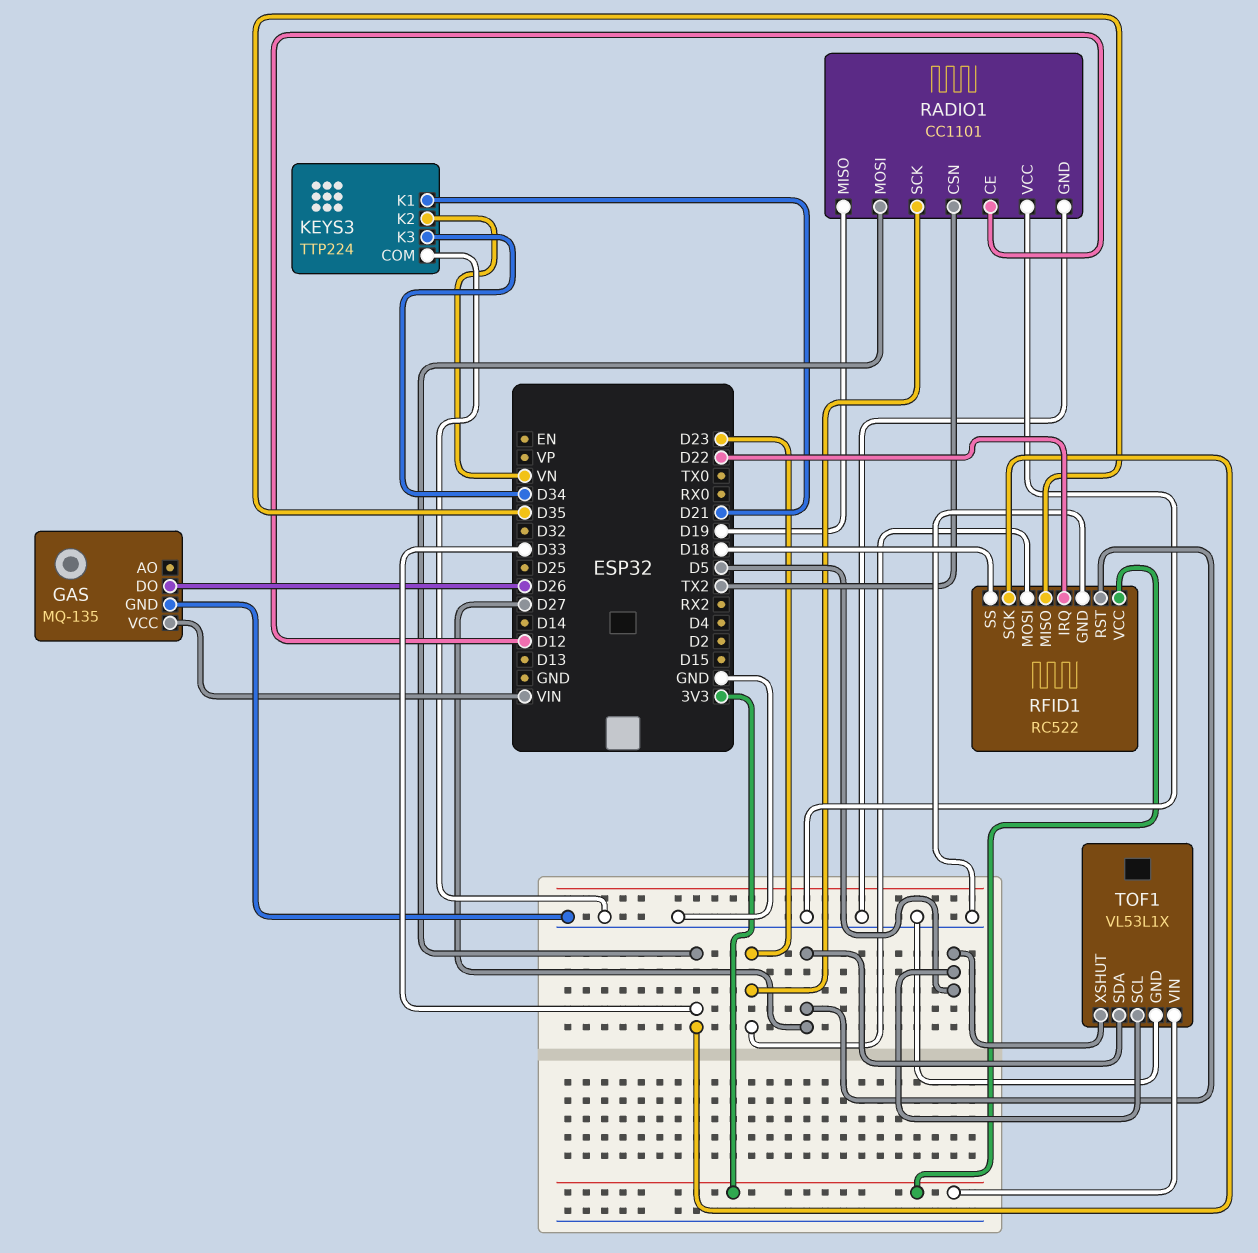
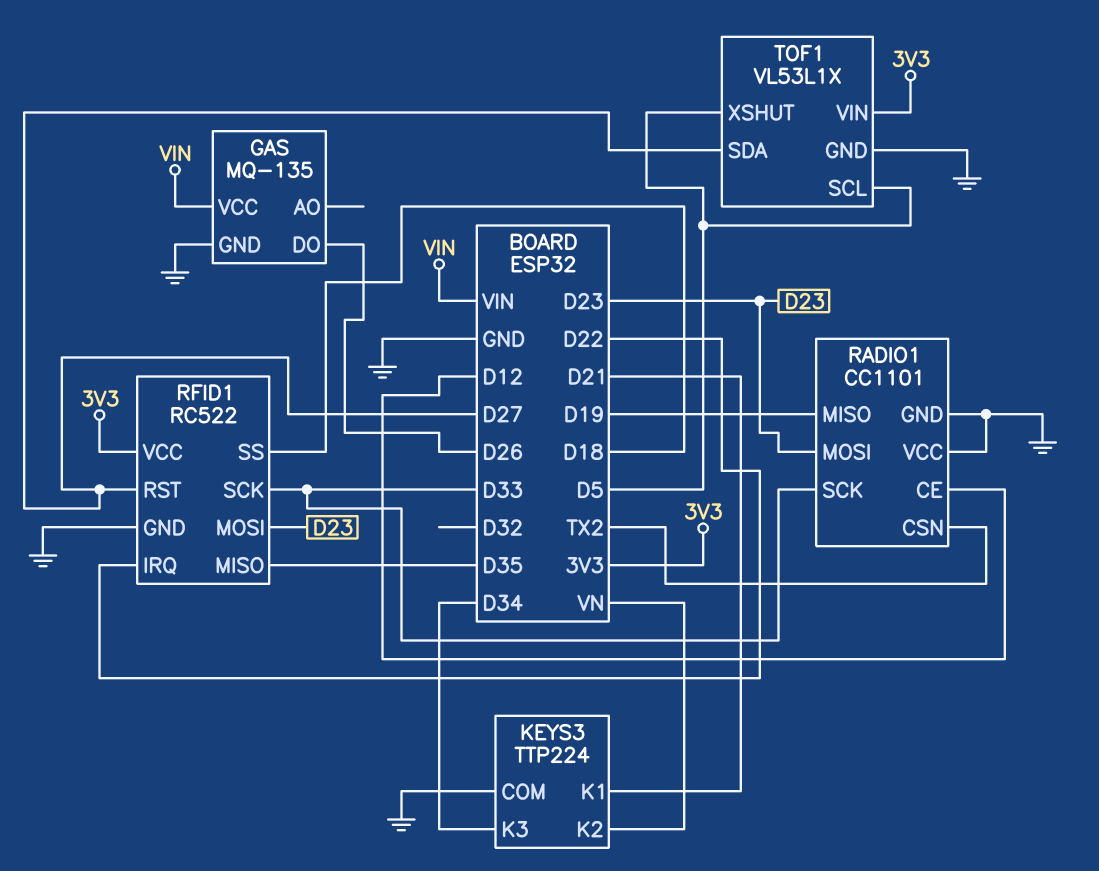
RADIO1 pin MOSI: D33 -> D23
RADIO1 pin SCK: D23 -> D33

